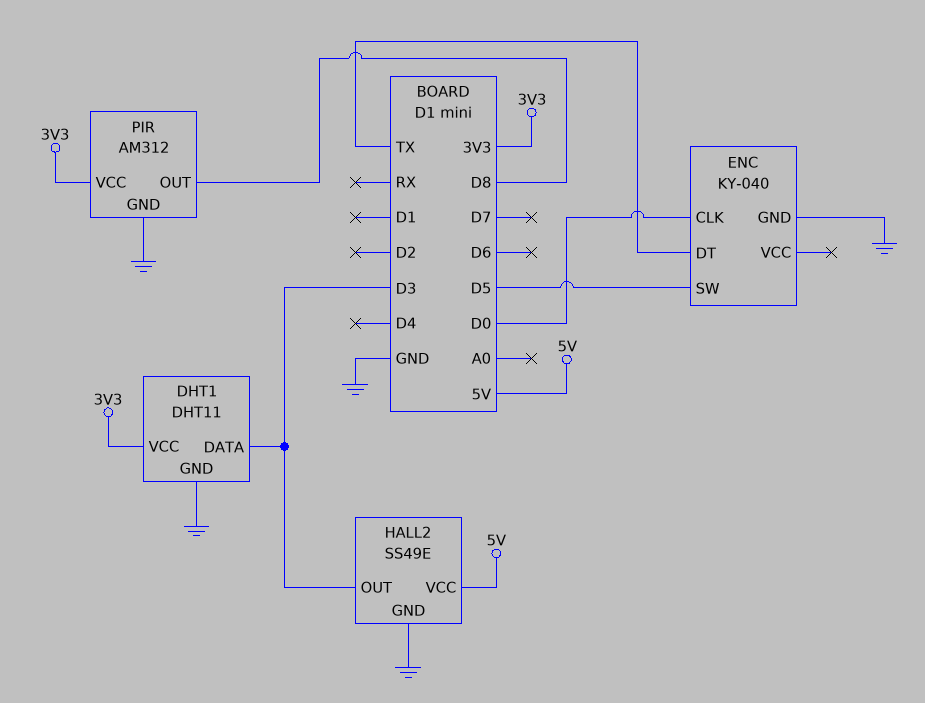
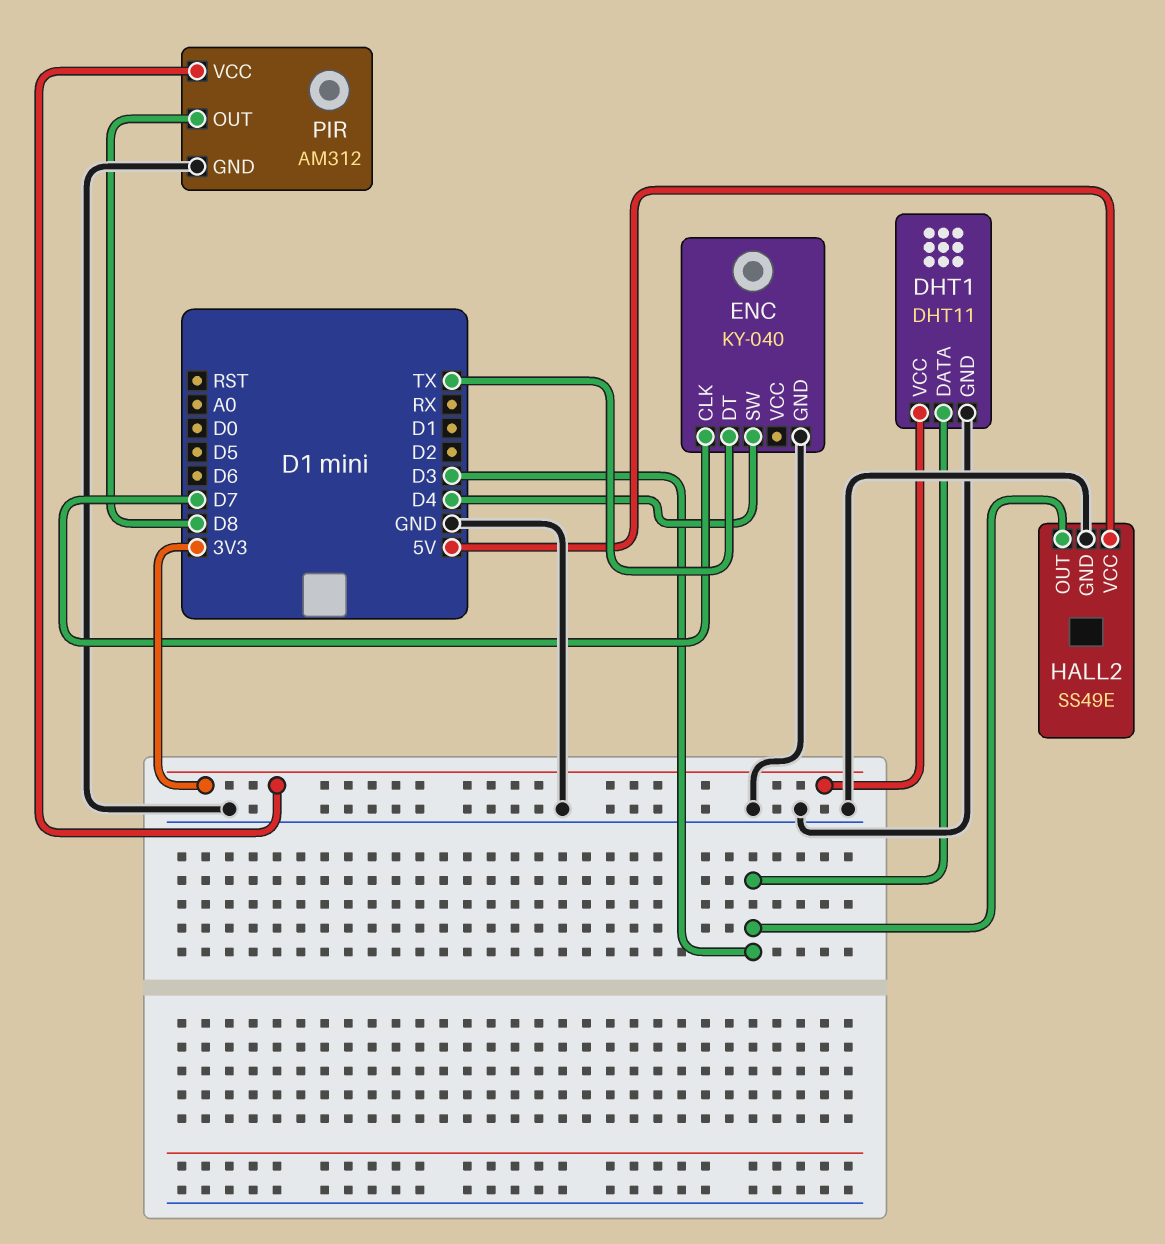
ENC pin CLK: D0 -> D7
ENC pin SW: D5 -> D4

